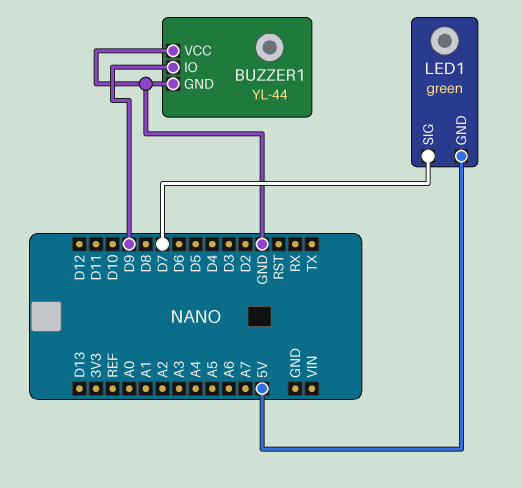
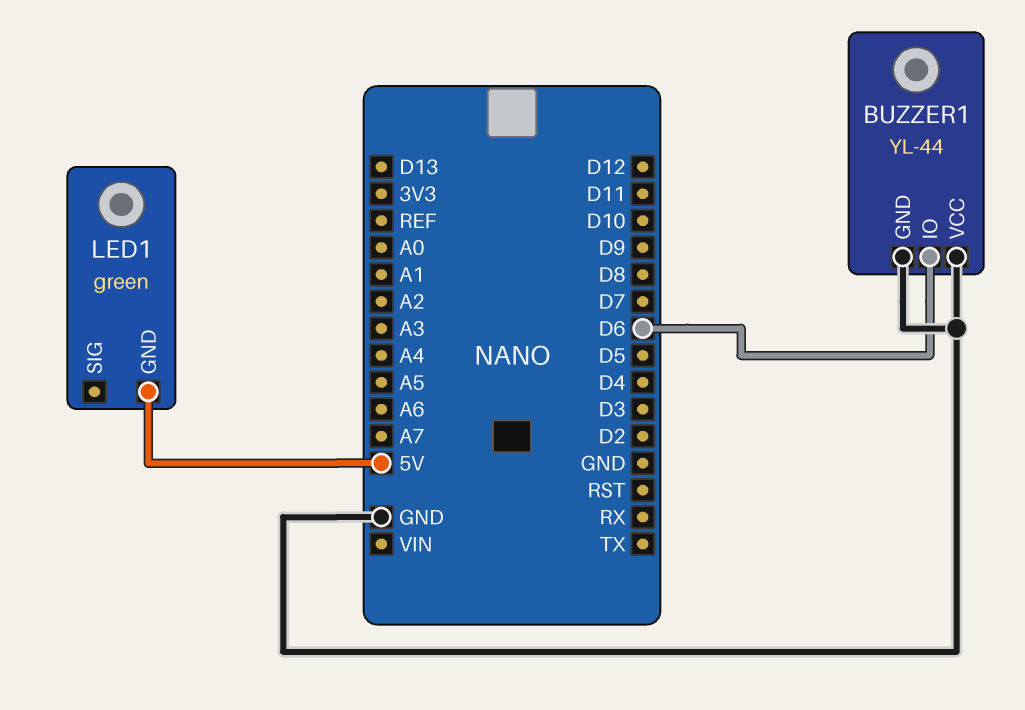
BUZZER1 pin IO: D9 -> D6
LED1 pin SIG: D7 -> none

